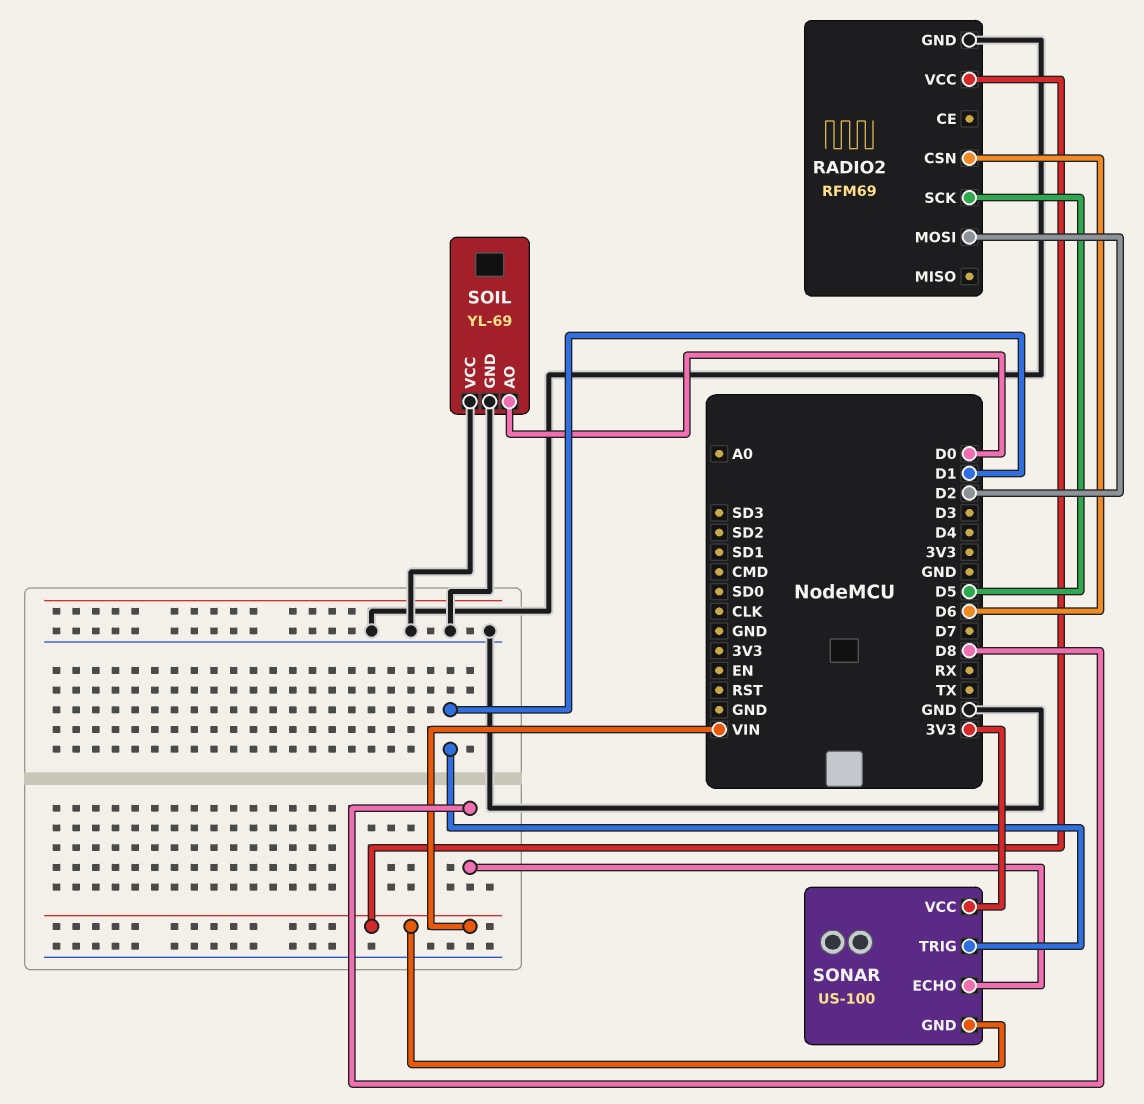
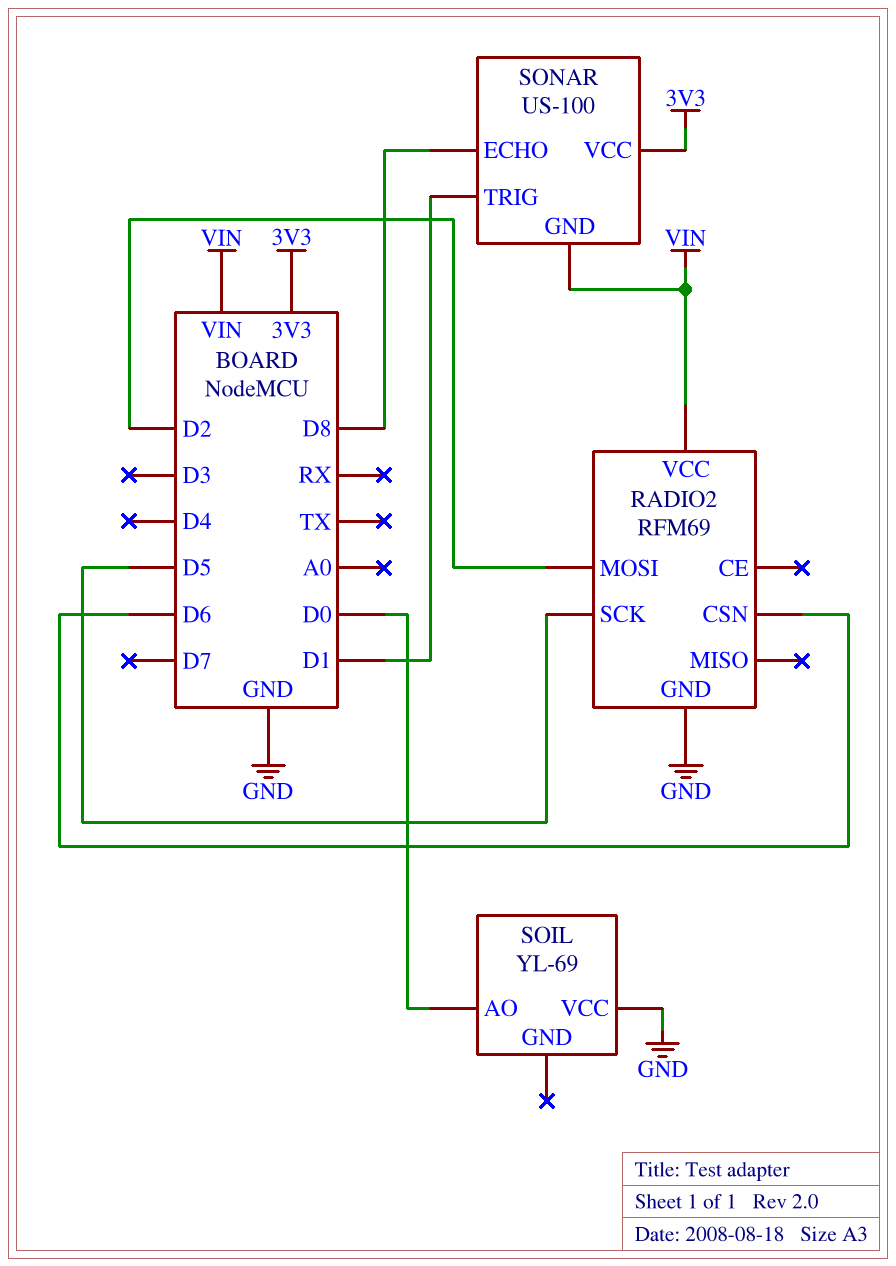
SOIL pin GND: GND -> none

